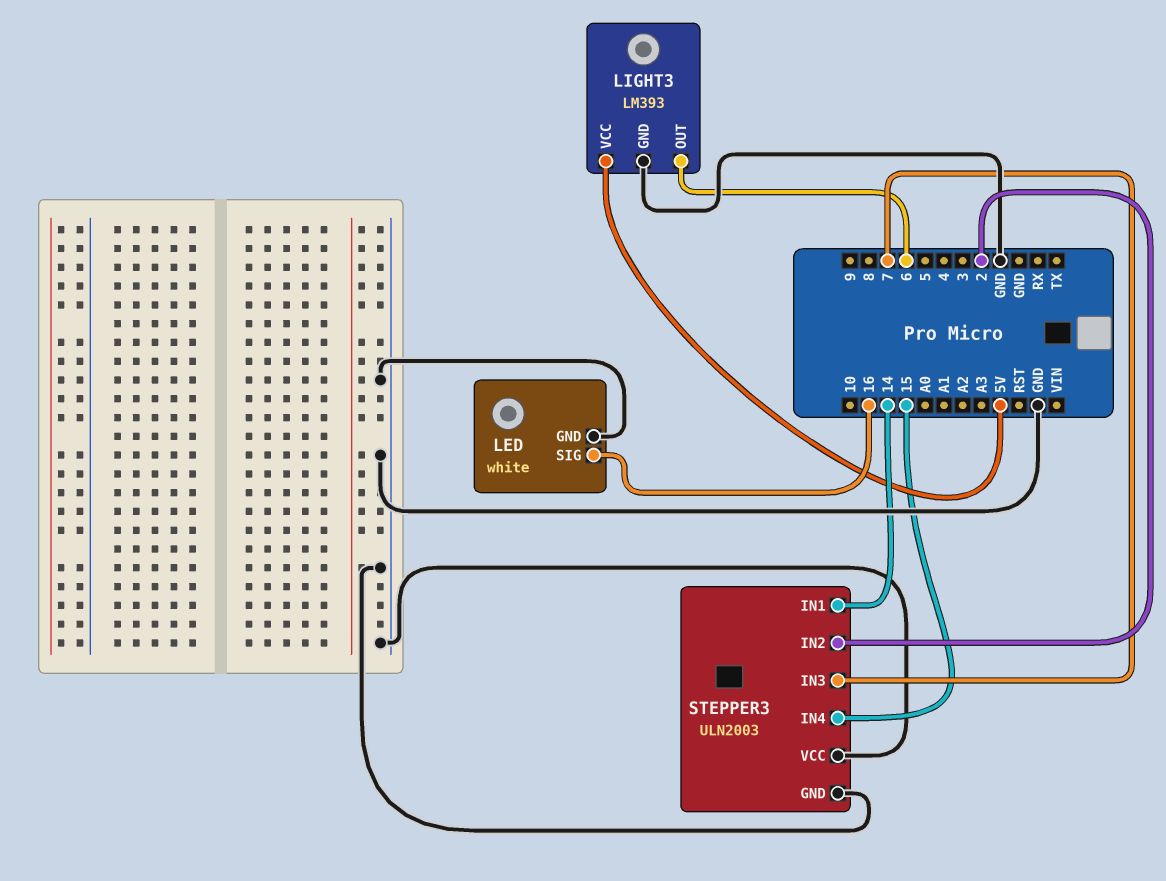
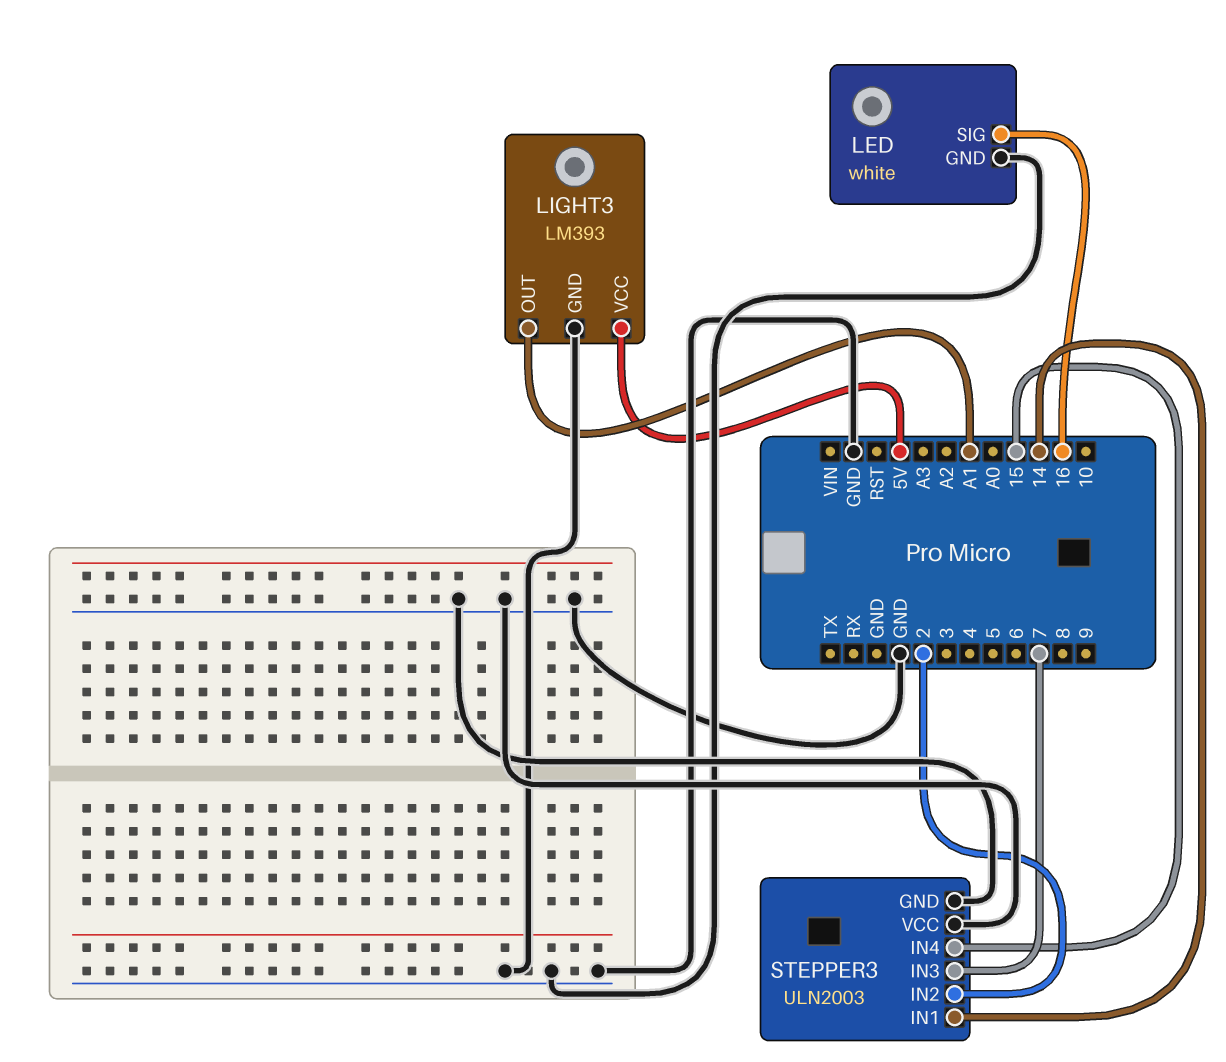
LIGHT3 pin OUT: 6 -> A1

